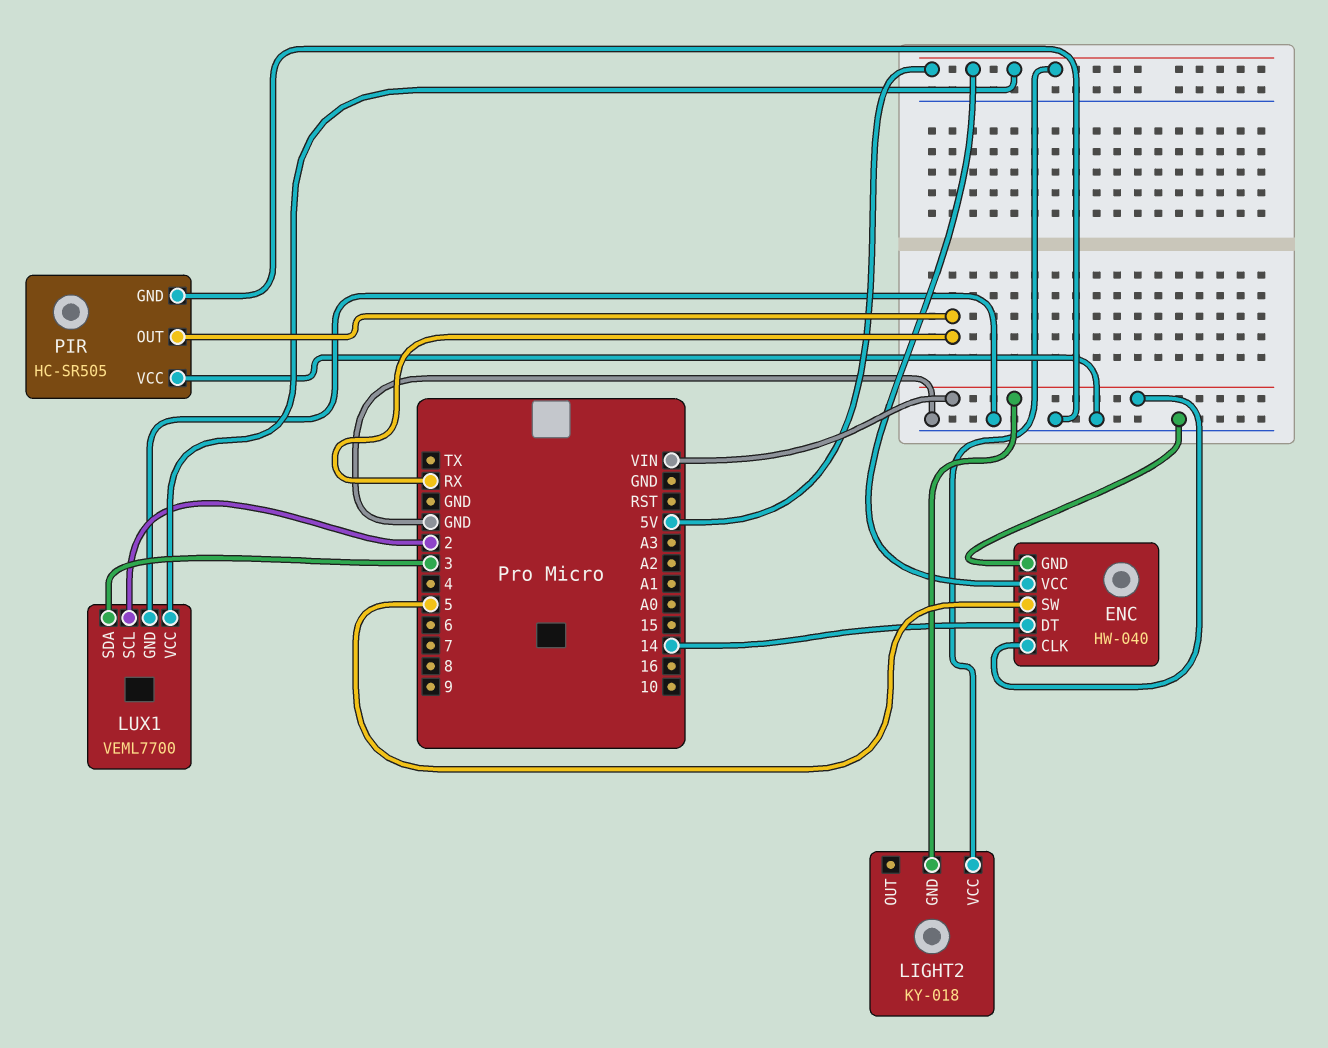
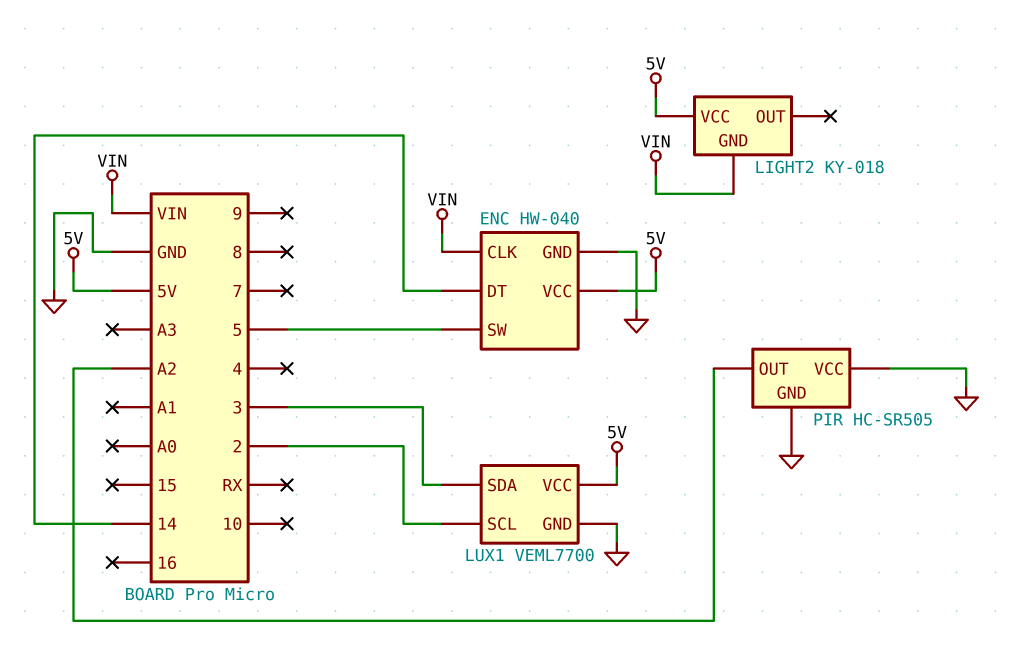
PIR pin OUT: RX -> A2

